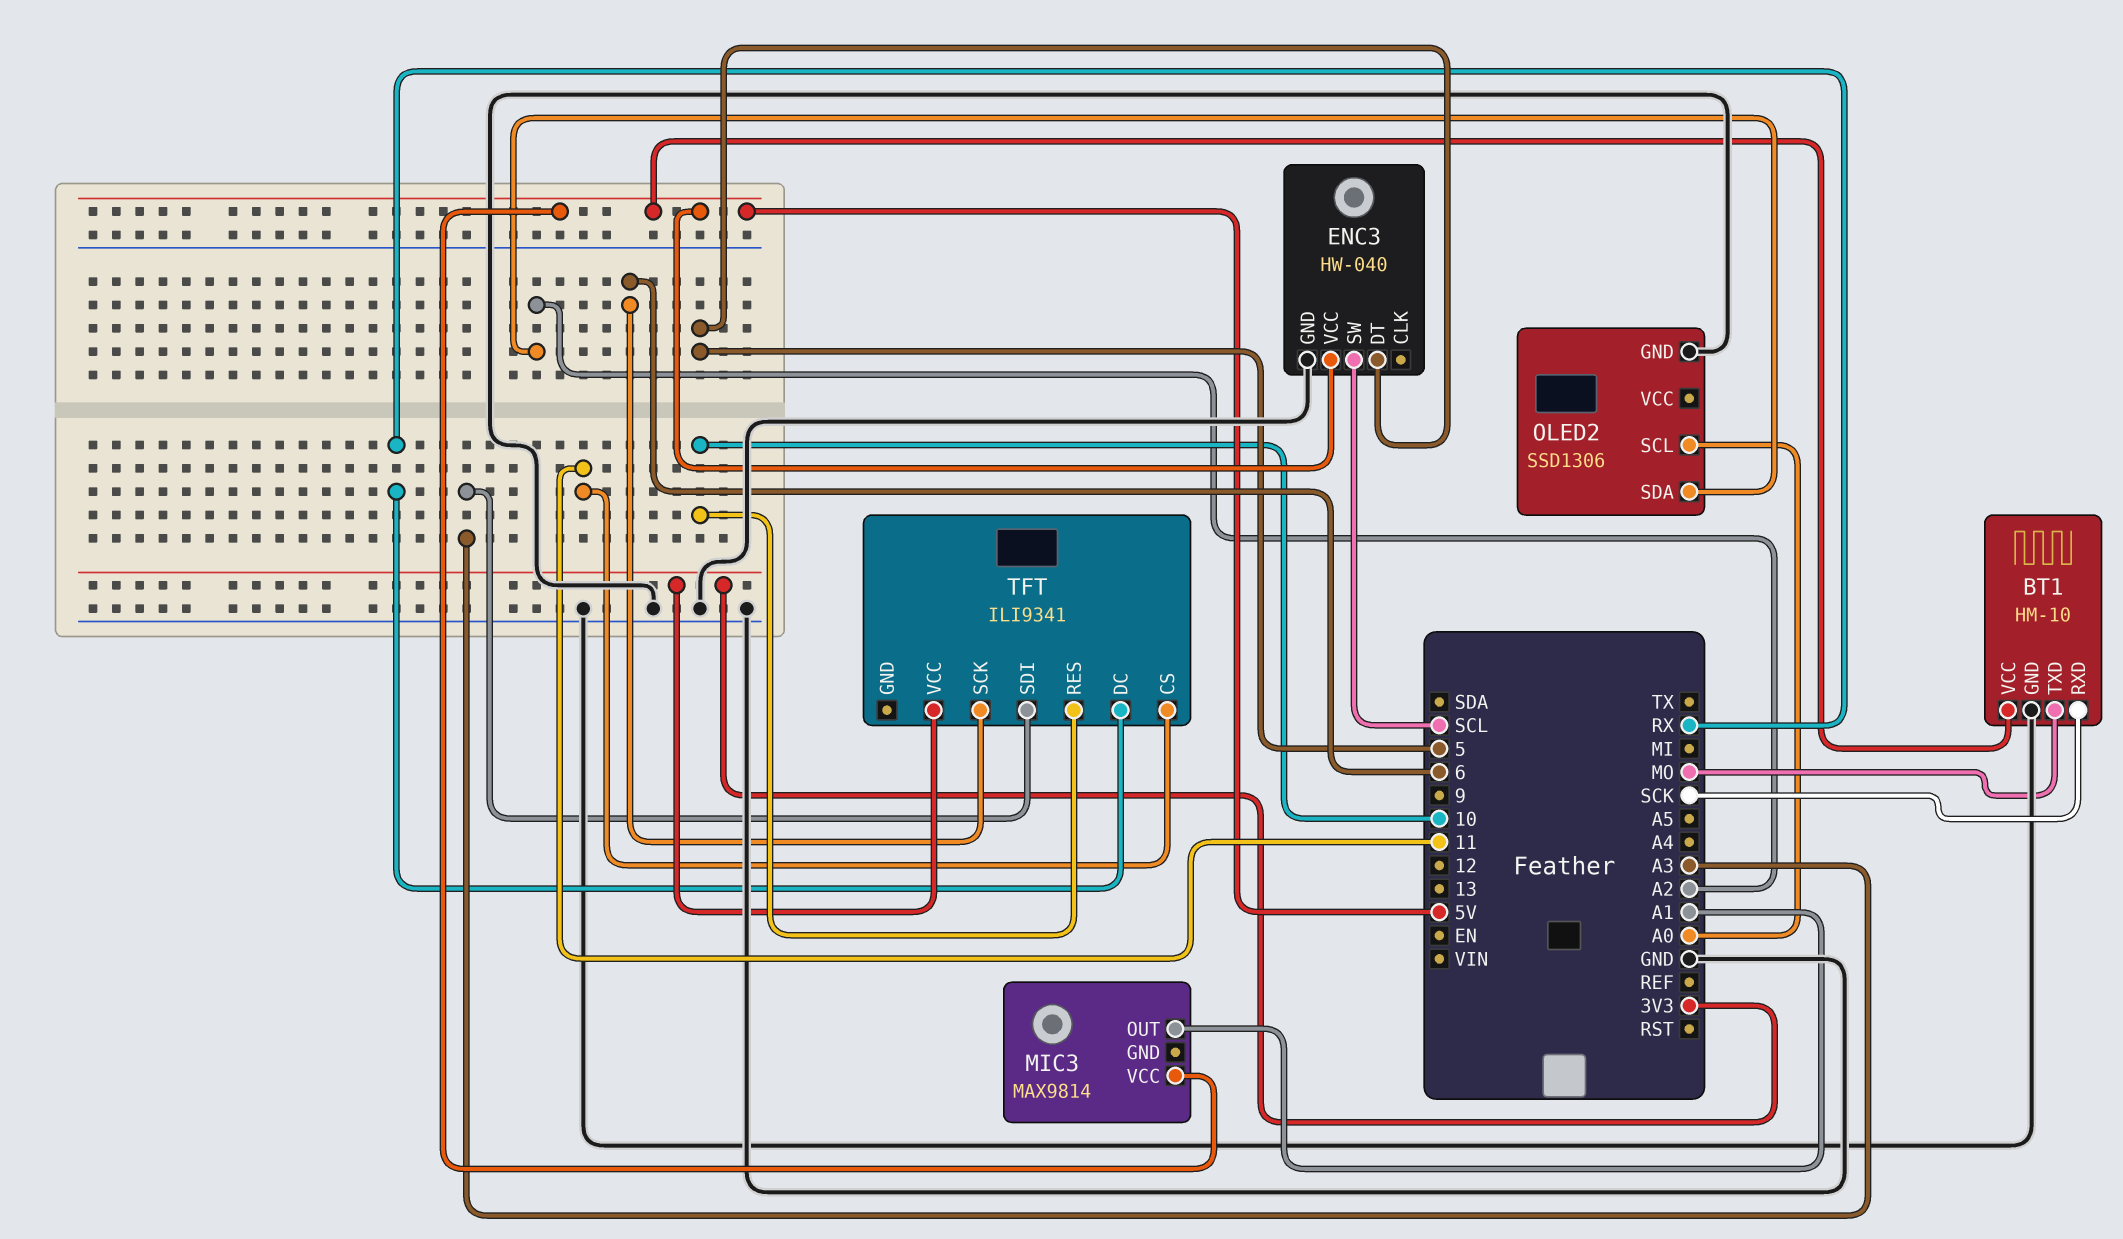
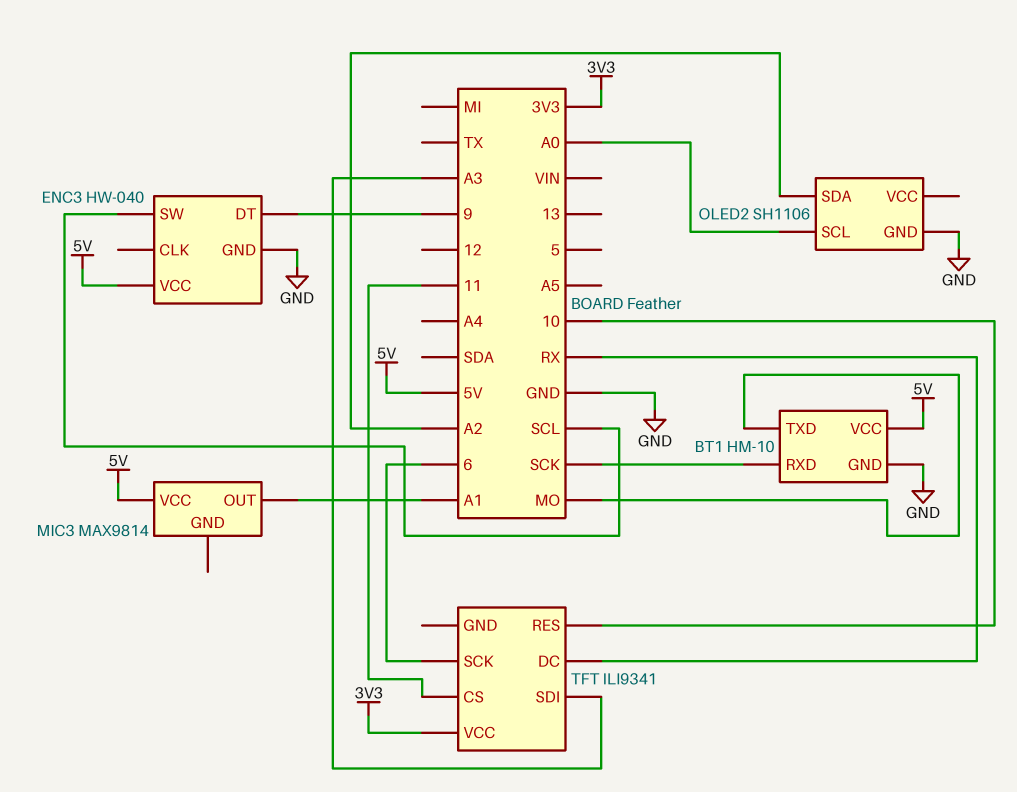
ENC3 pin DT: 5 -> 9
OLED2: SSD1306 -> SH1106

